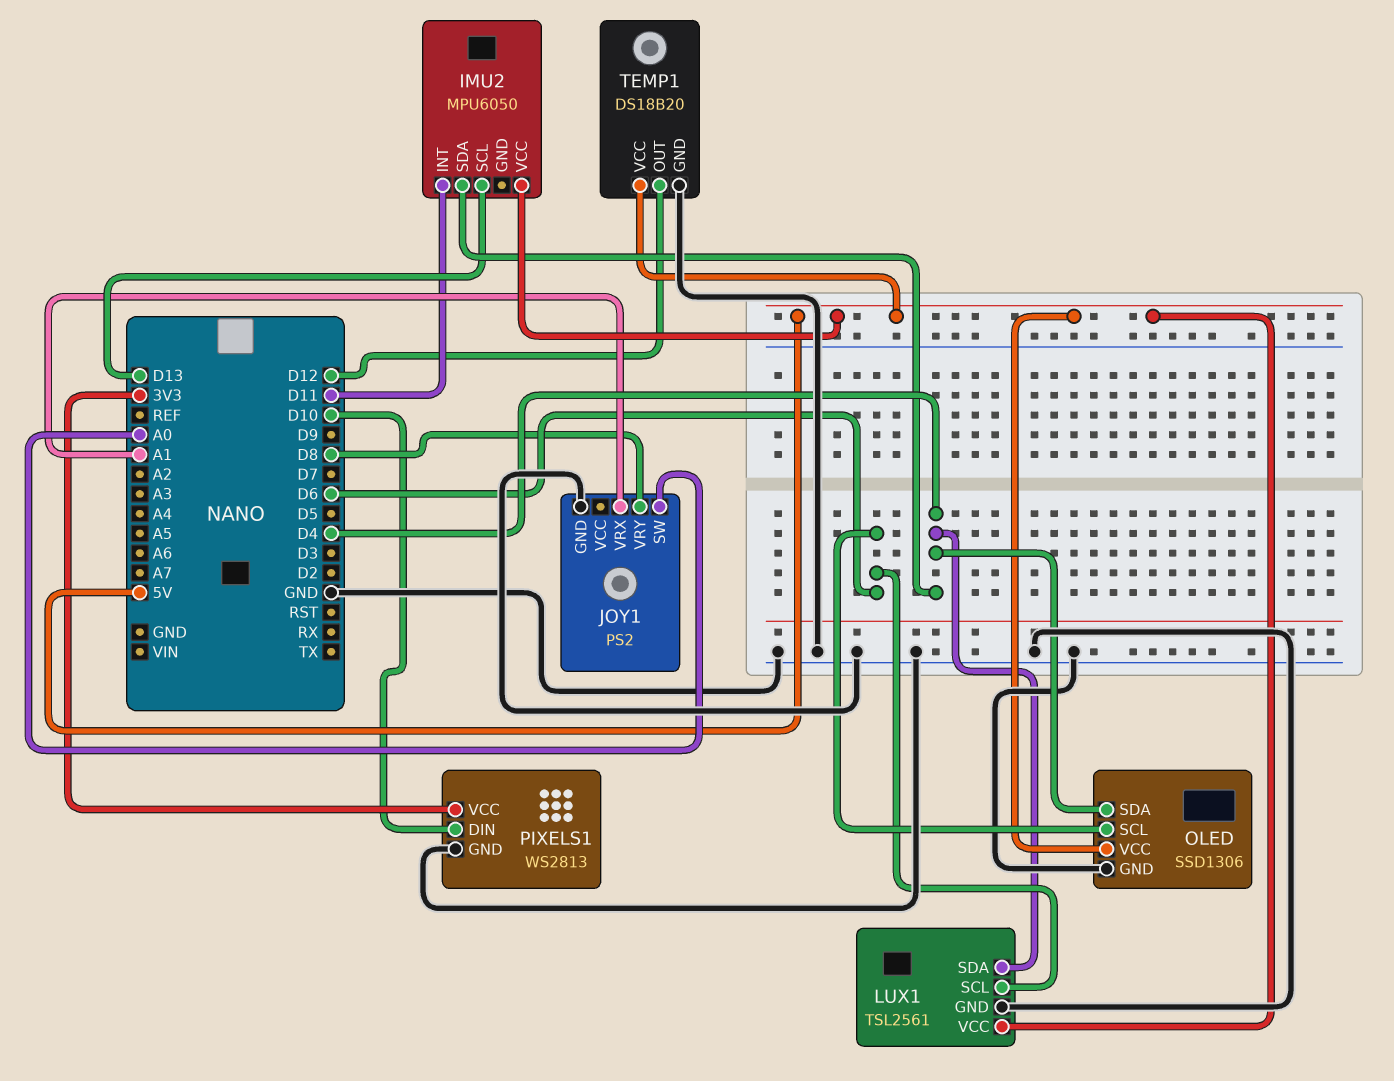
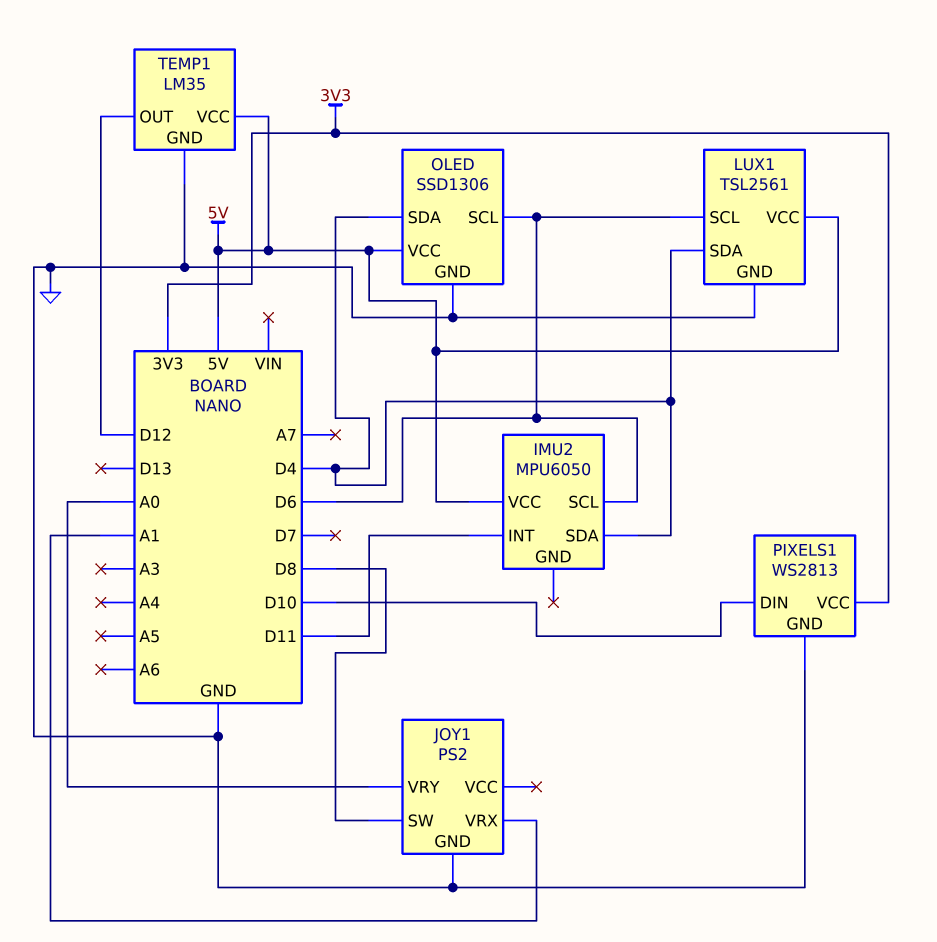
IMU2 pin SCL: D13 -> D6
JOY1 pin SW: A0 -> D8
JOY1 pin VRY: D8 -> A0
TEMP1: DS18B20 -> LM35

